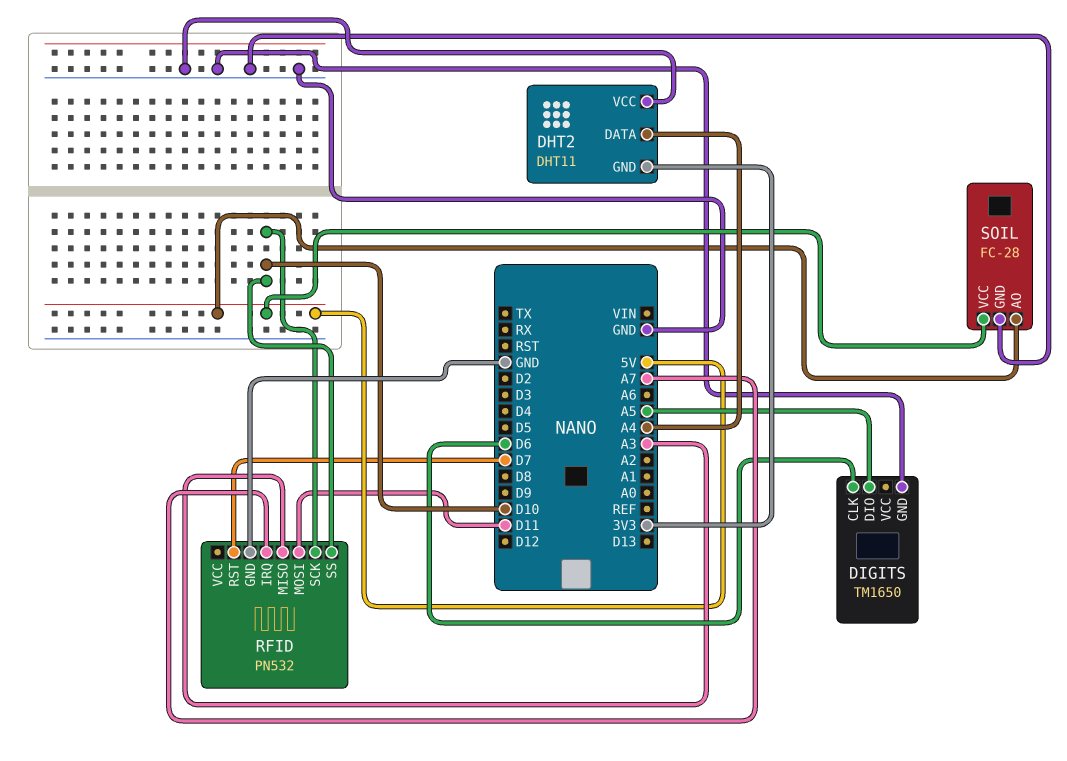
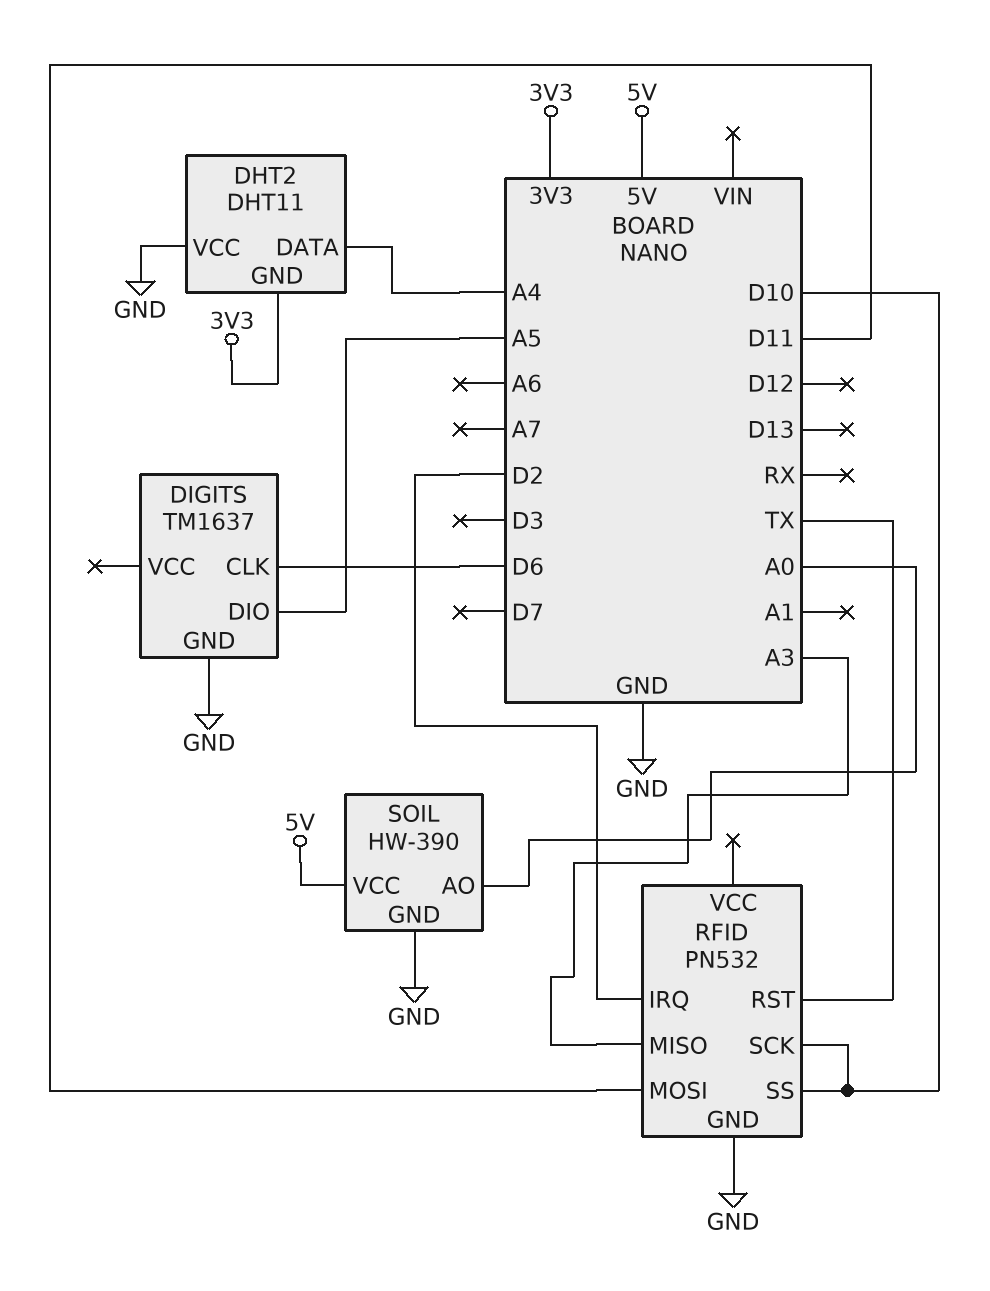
DIGITS: TM1650 -> TM1637
RFID pin IRQ: A7 -> D2
RFID pin RST: D7 -> TX
SOIL: FC-28 -> HW-390
SOIL pin AO: 5V -> A0

